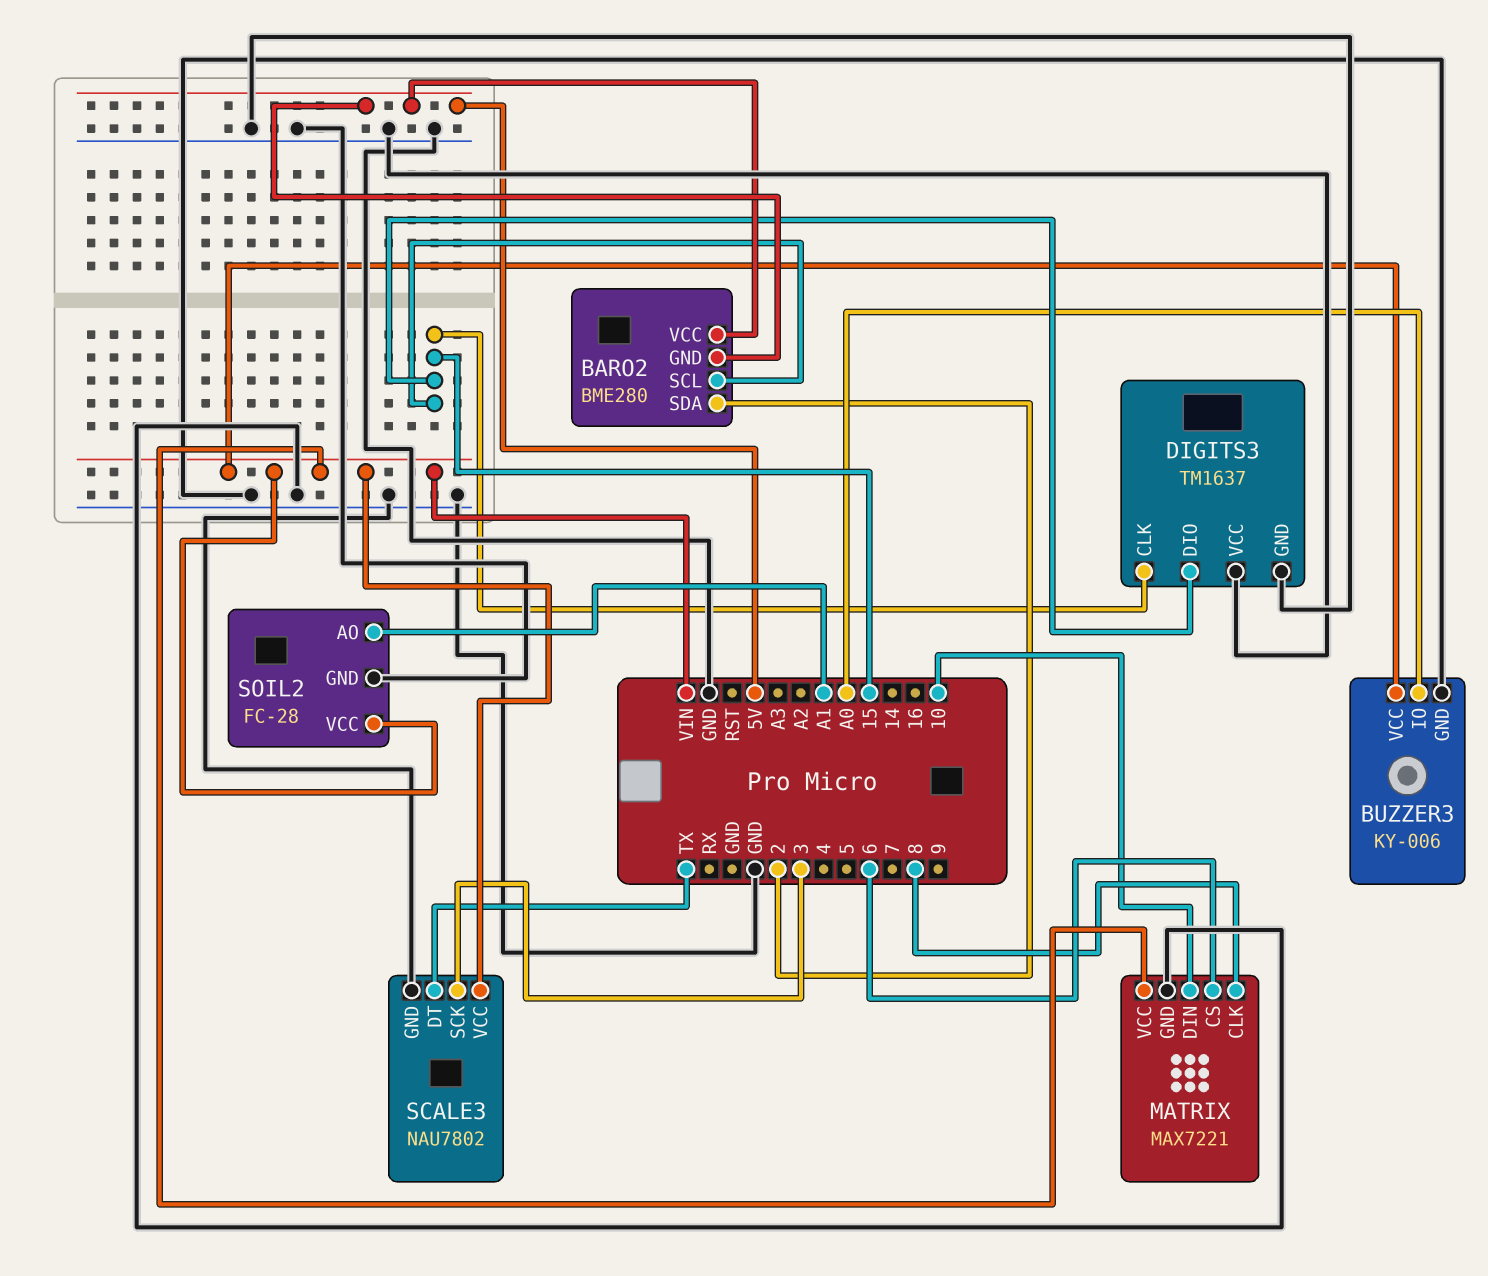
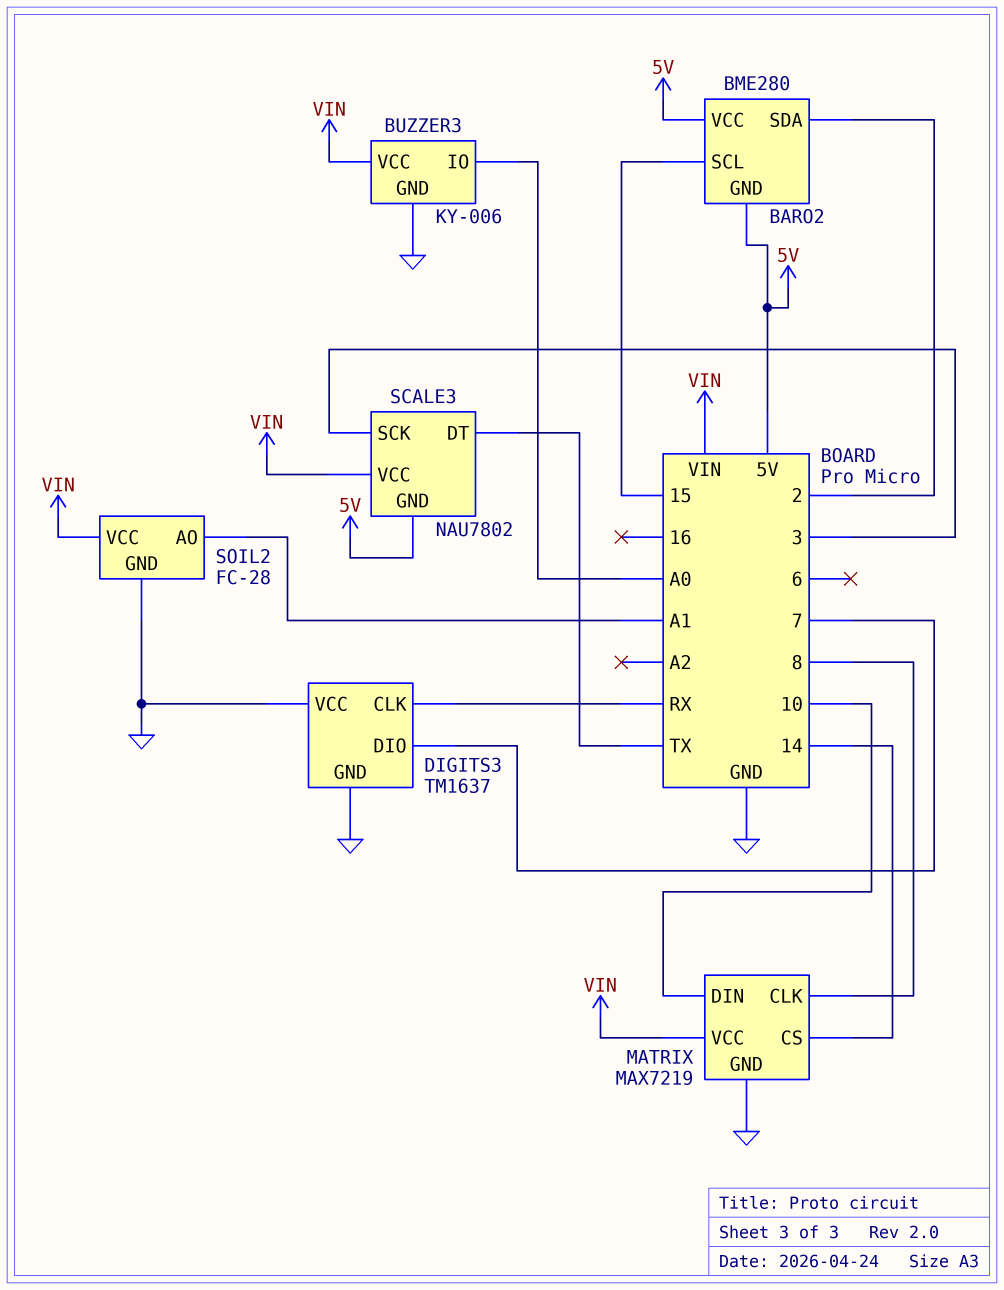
DIGITS3 pin CLK: 15 -> RX
DIGITS3 pin DIO: 15 -> 7
MATRIX: MAX7221 -> MAX7219
MATRIX pin CS: 6 -> 14
SCALE3 pin GND: GND -> 5V

